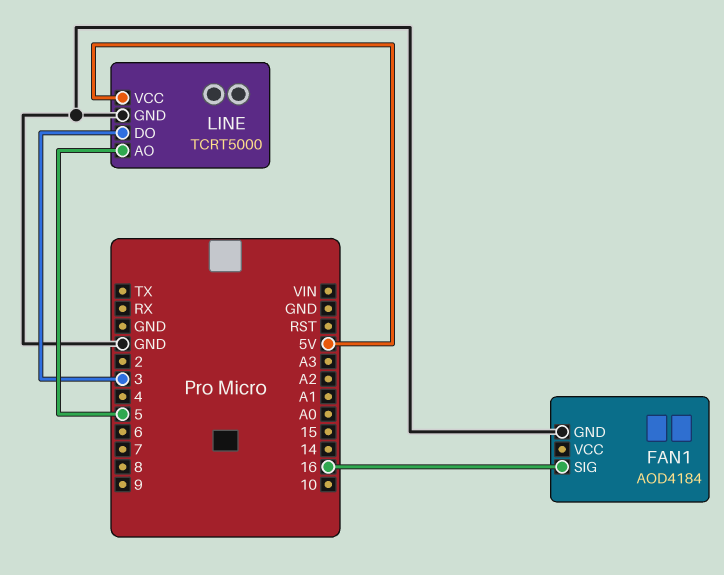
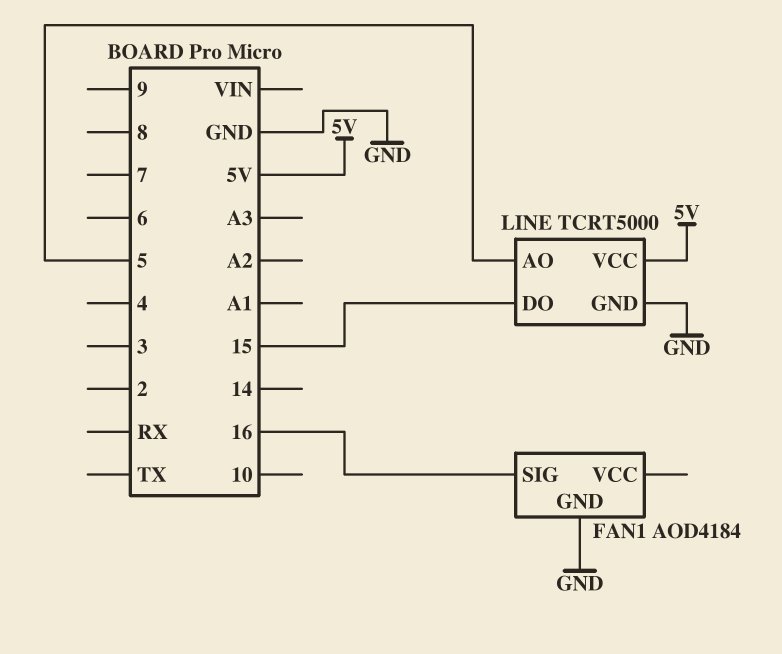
LINE pin DO: 3 -> 15

